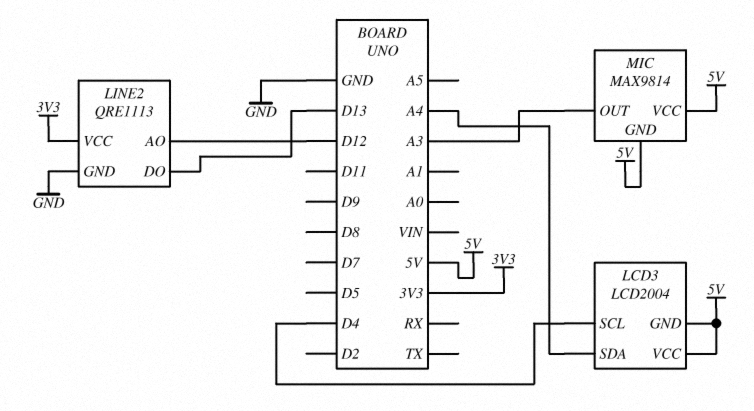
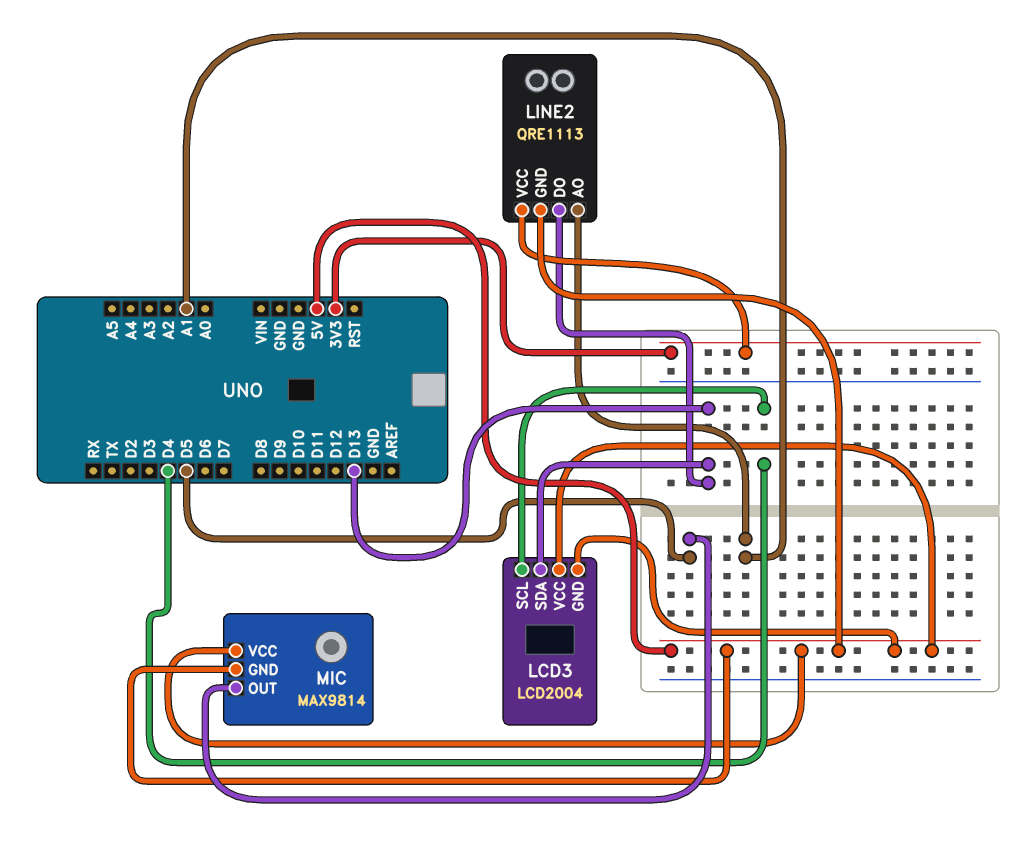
LCD3 pin SDA: A4 -> D13
LINE2 pin AO: D12 -> A1
LINE2 pin GND: GND -> 5V
MIC pin OUT: A3 -> D5

